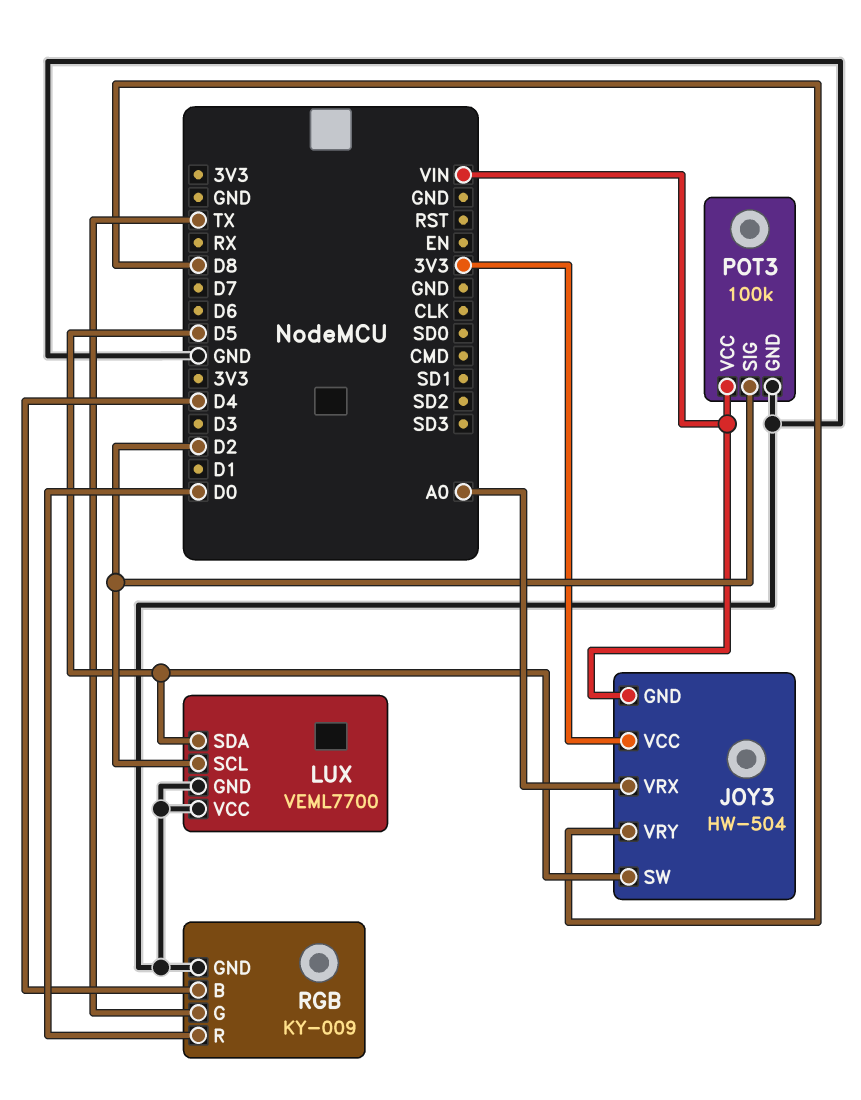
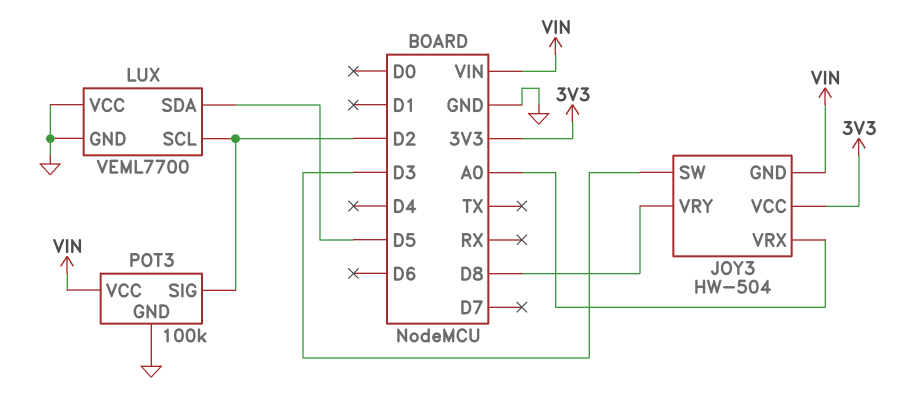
JOY3 pin SW: D5 -> D3
RGB: KY-009 -> none
RGB pin B: D4 -> none
RGB pin G: TX -> none
RGB pin GND: GND -> none
RGB pin R: D0 -> none

